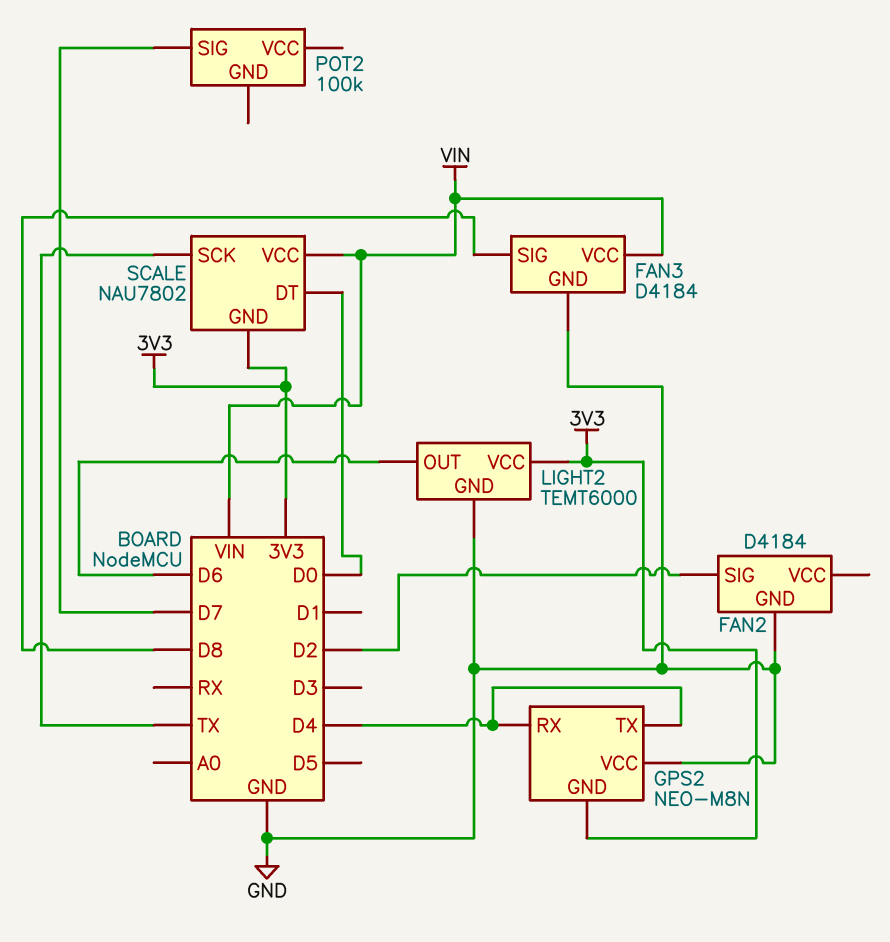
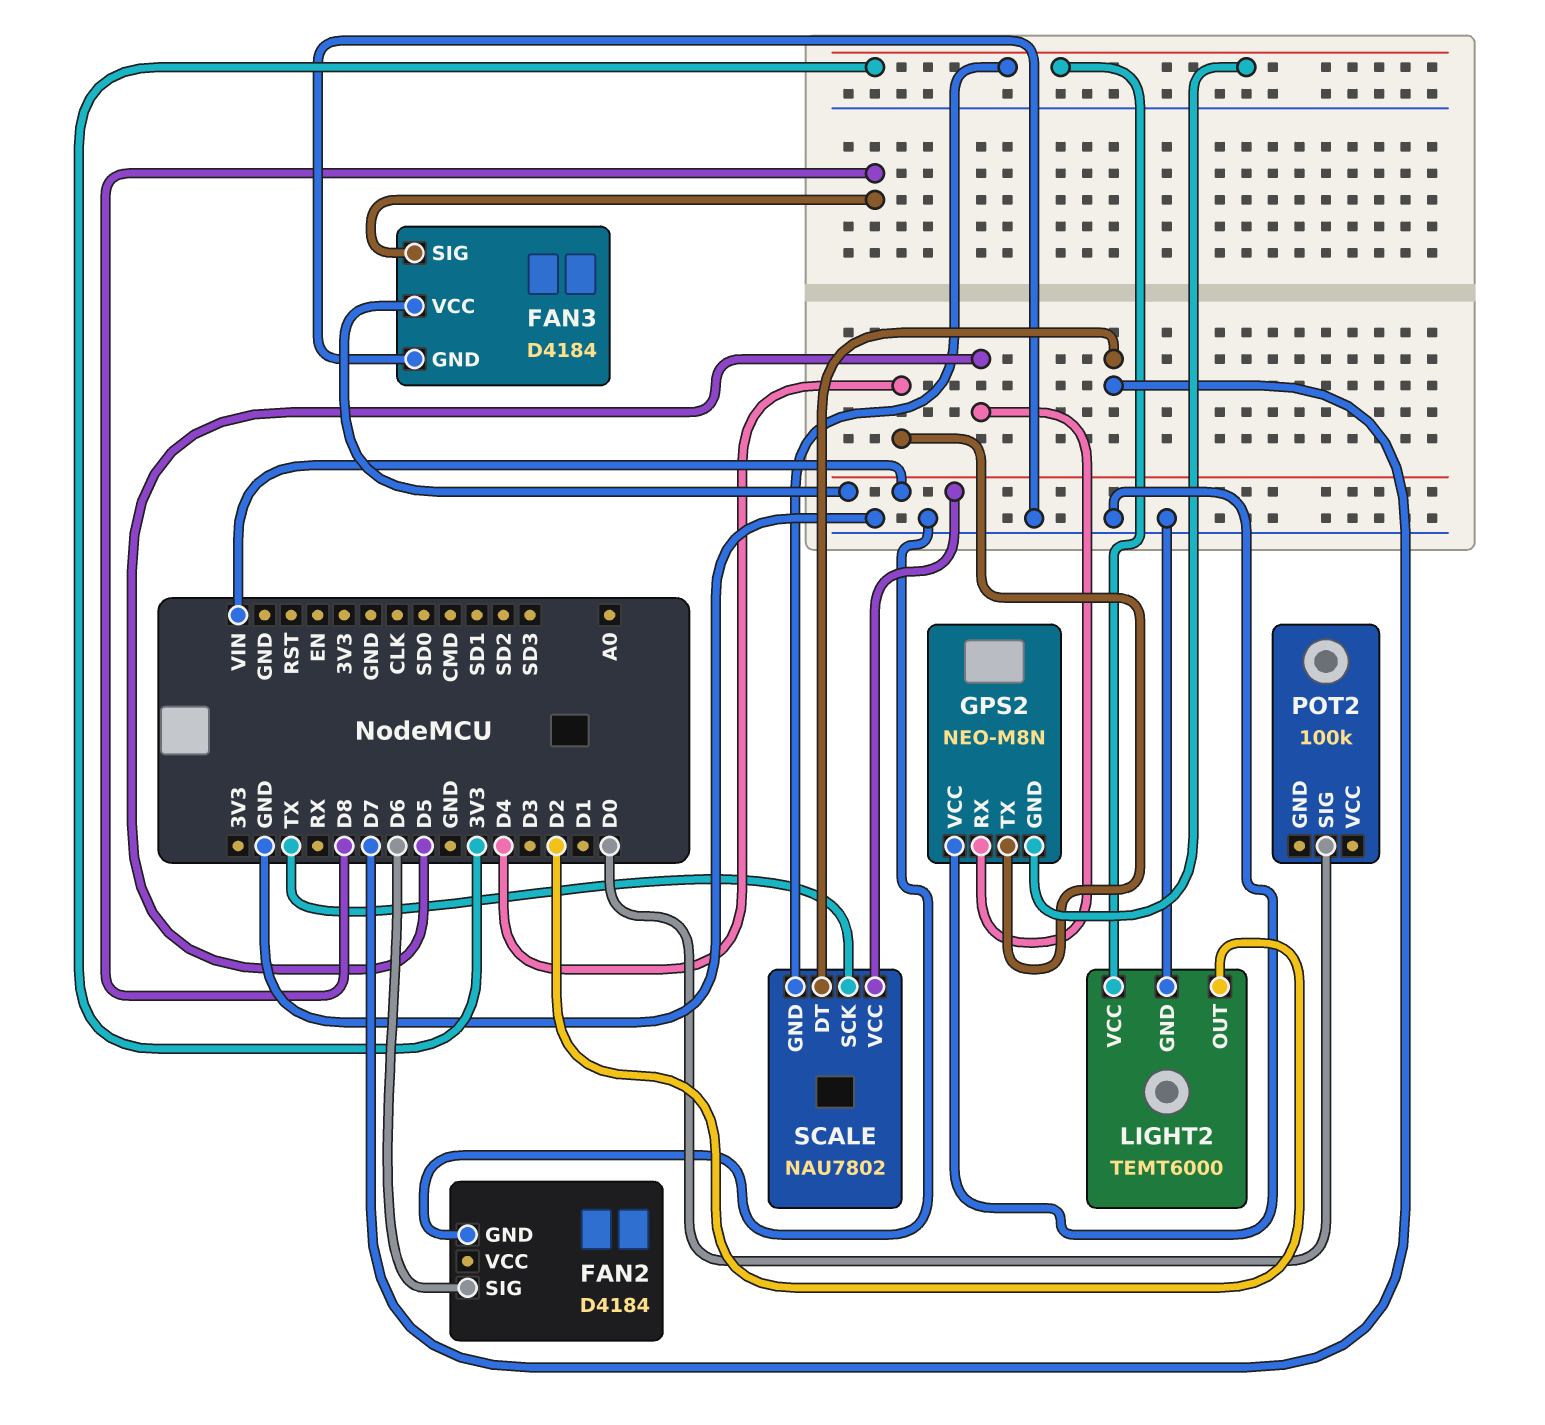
FAN2 pin SIG: D2 -> D6
GPS2 pin RX: D4 -> D5
LIGHT2 pin OUT: D6 -> D2
POT2 pin SIG: D7 -> D0
SCALE pin DT: D0 -> D7

